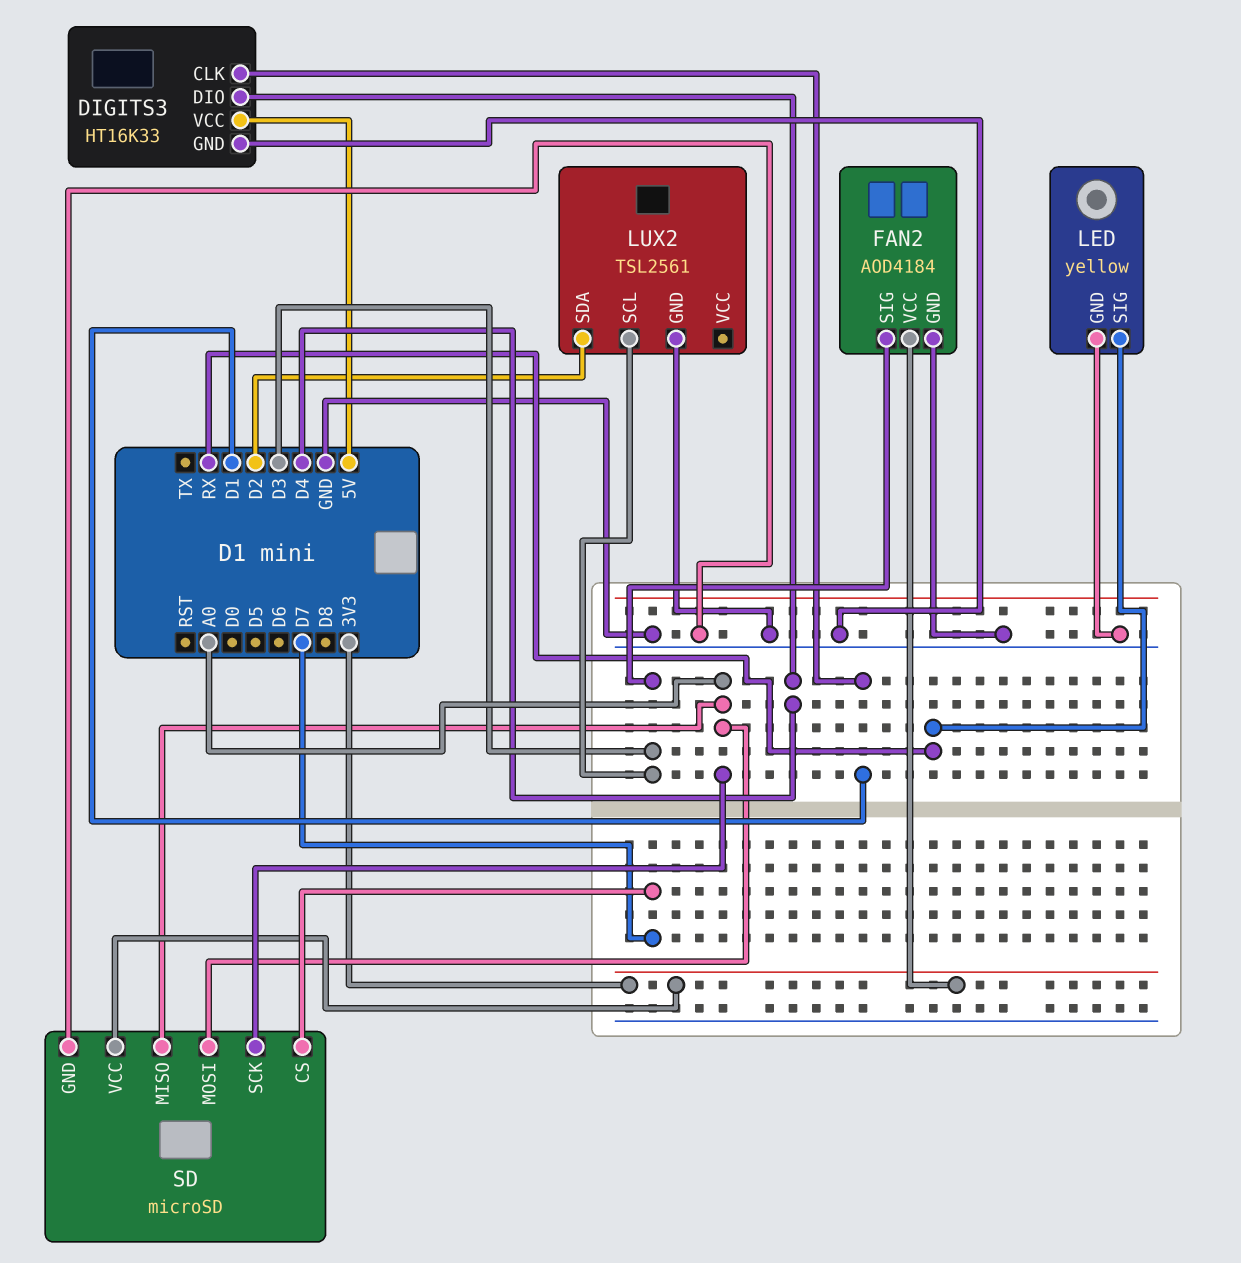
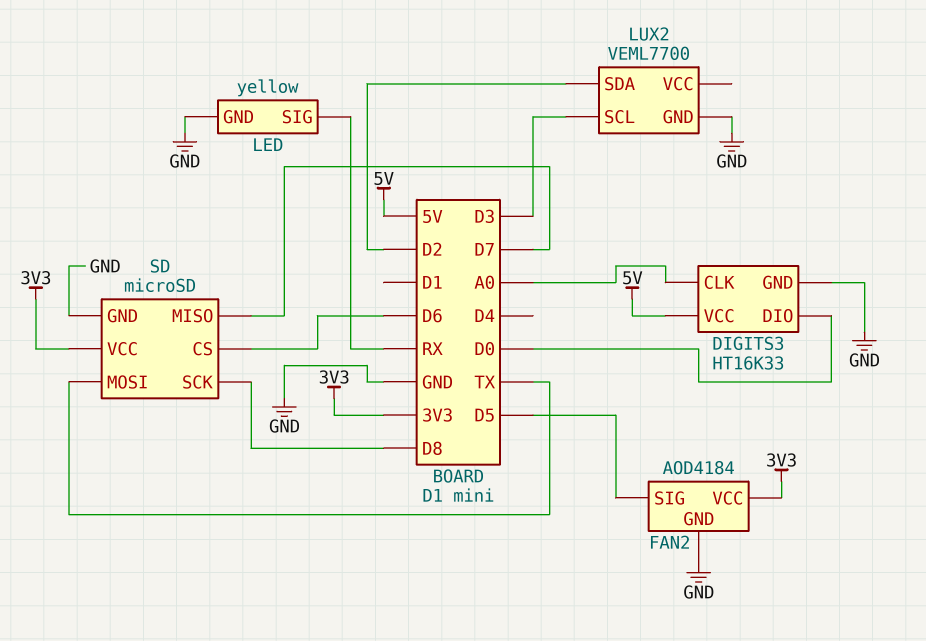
DIGITS3 pin CLK: D1 -> A0
DIGITS3 pin DIO: D4 -> D0
FAN2 pin SIG: D3 -> D5
LUX2: TSL2561 -> VEML7700
SD pin CS: D7 -> D6
SD pin MISO: A0 -> D7
SD pin MOSI: A0 -> TX
SD pin SCK: A0 -> D8

